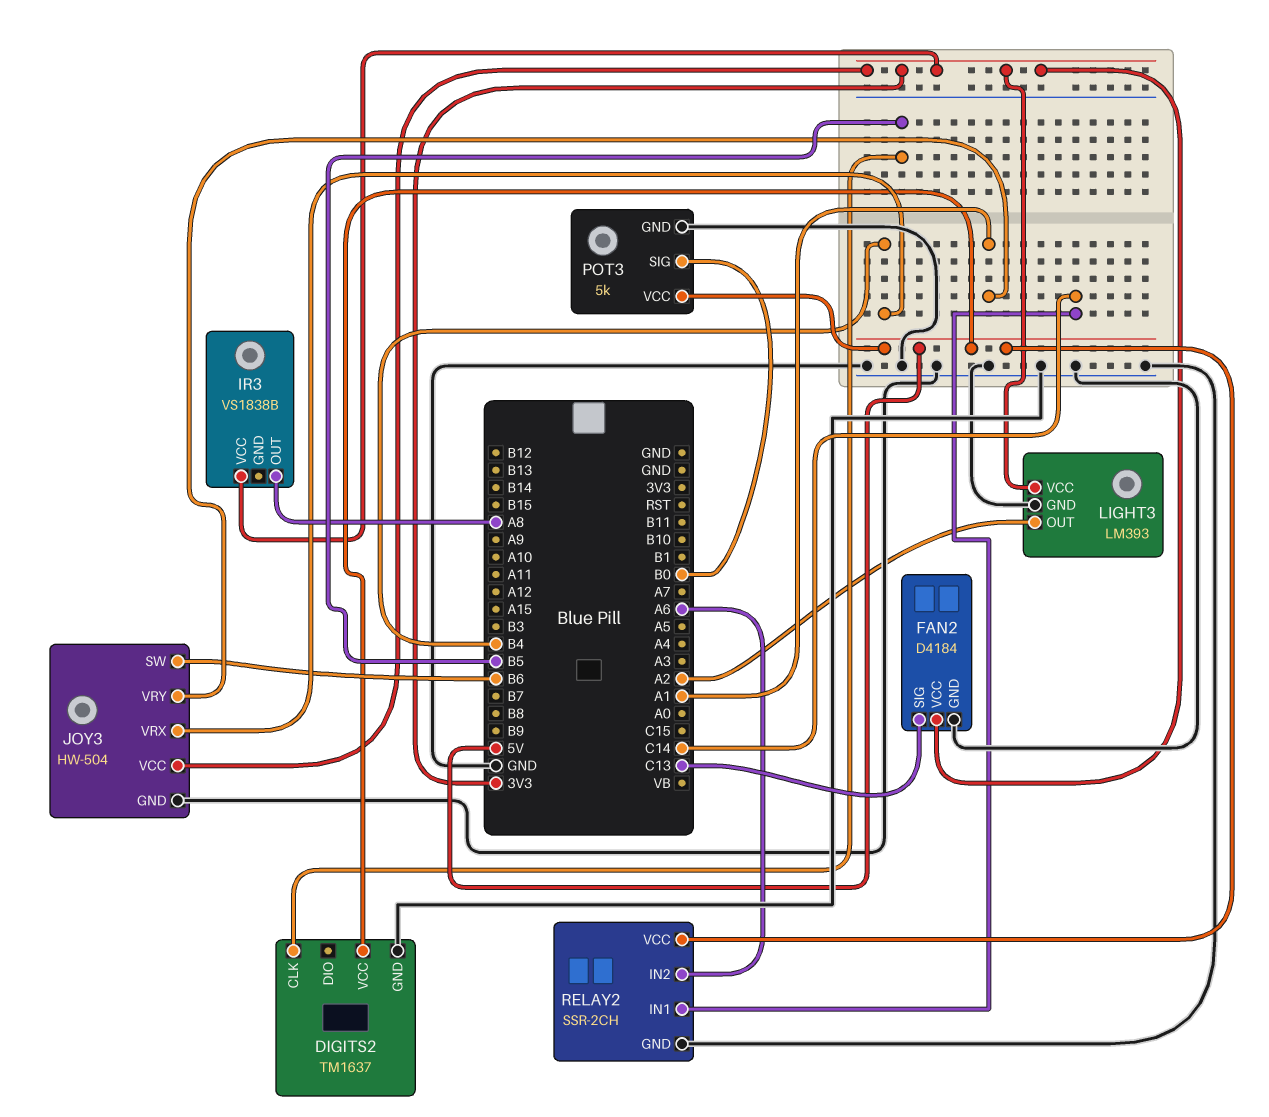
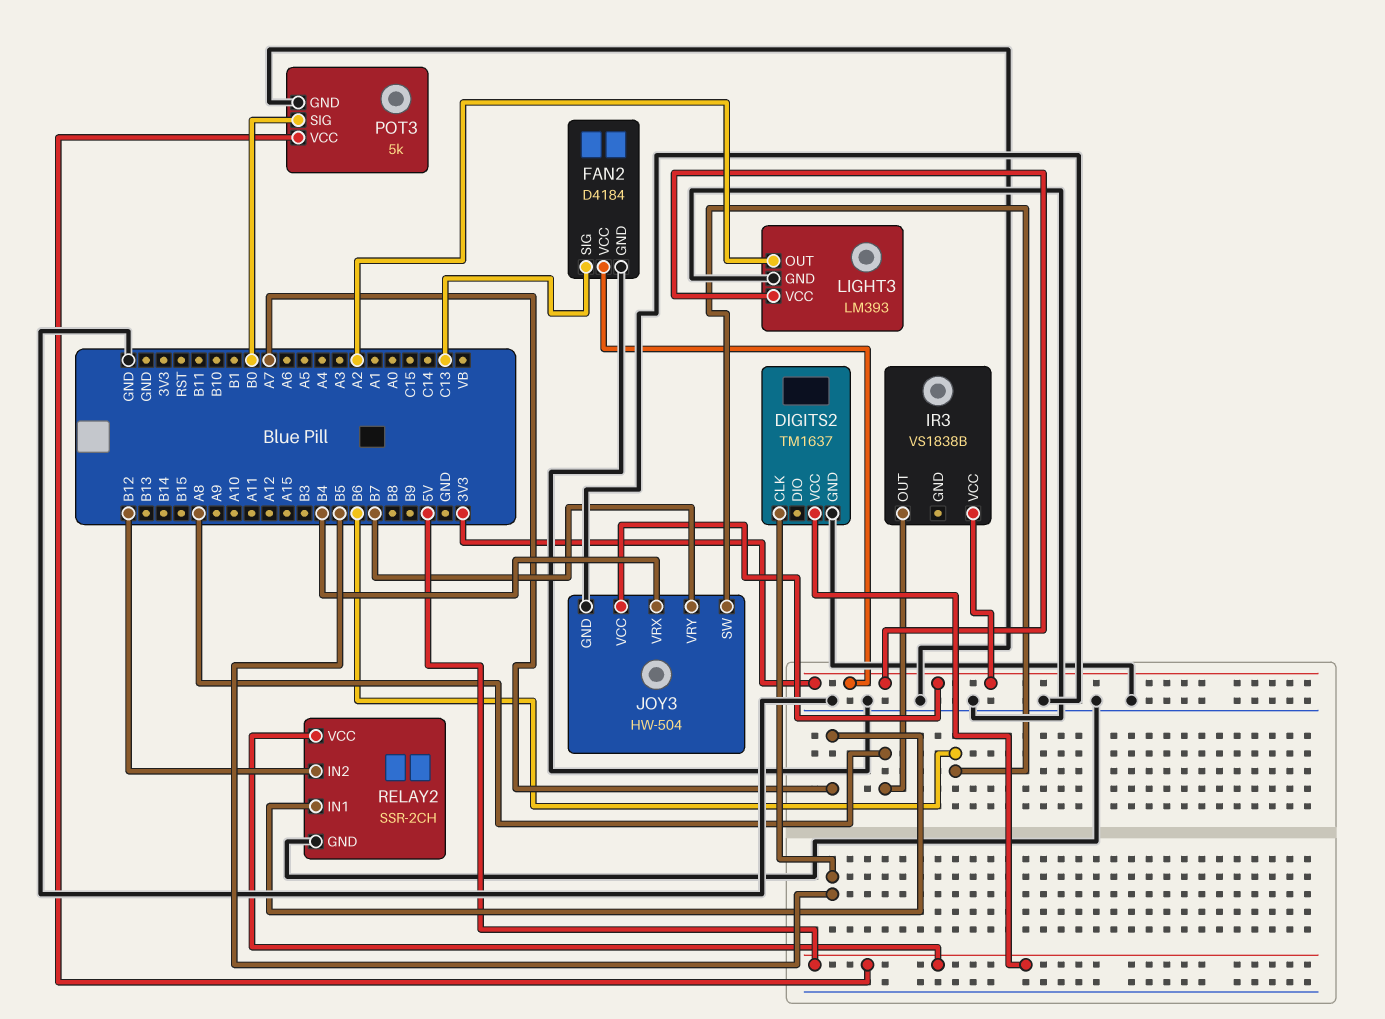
JOY3 pin VRY: A1 -> B7
RELAY2 pin IN1: C14 -> A7
RELAY2 pin IN2: A6 -> B12

